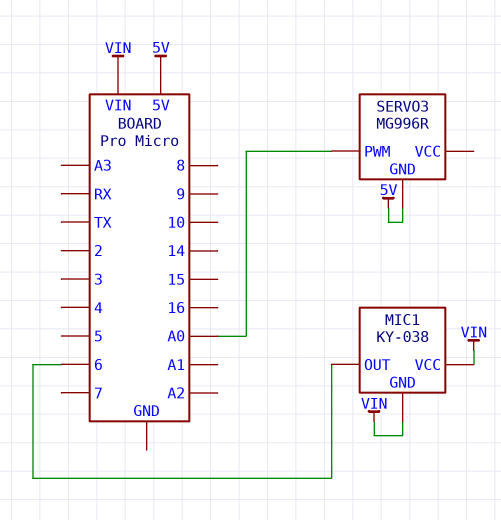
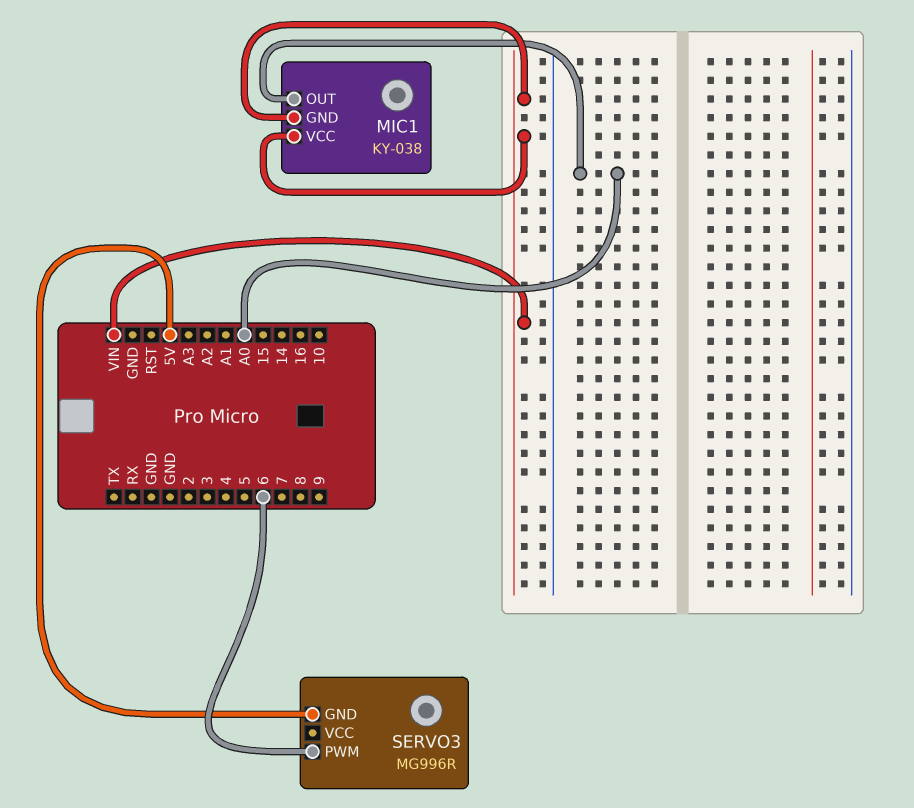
MIC1 pin OUT: 6 -> A0
SERVO3 pin PWM: A0 -> 6

